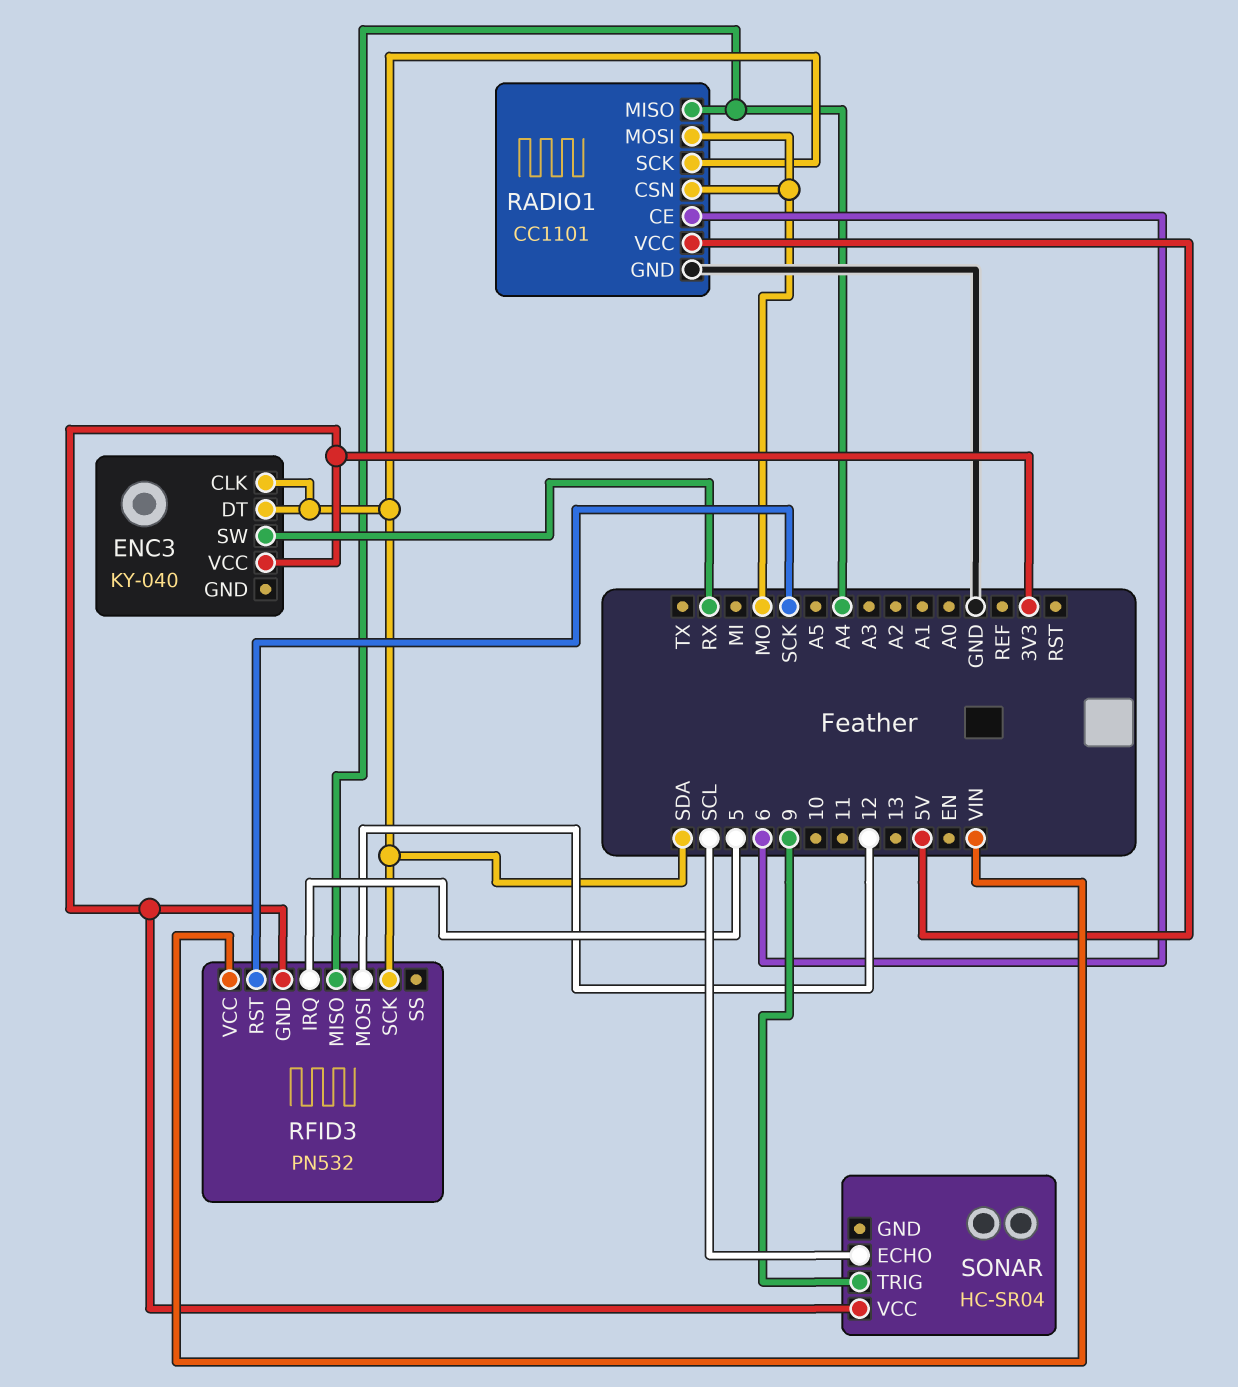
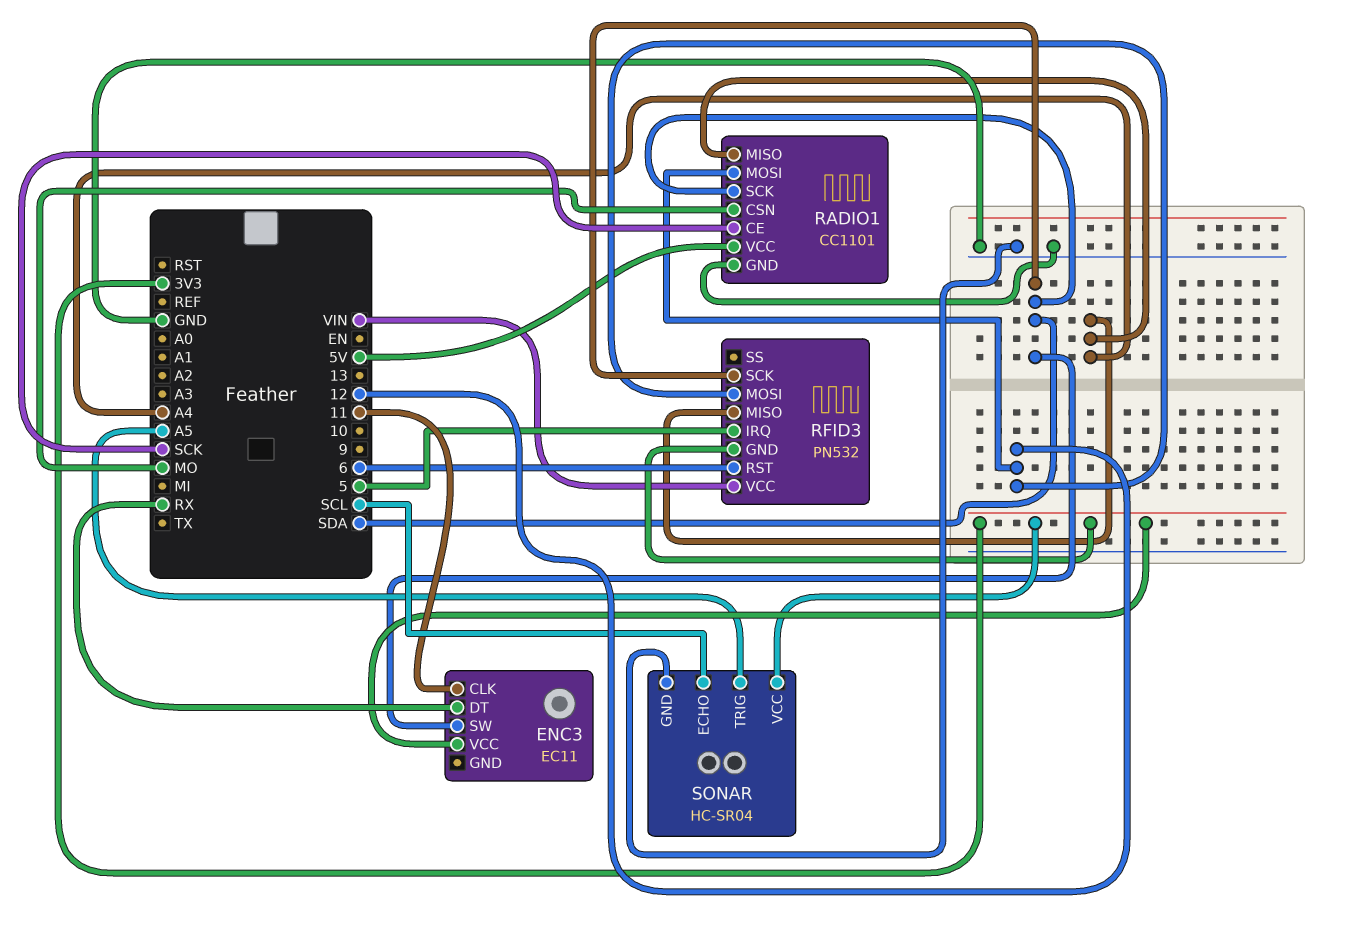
ENC3: KY-040 -> EC11
ENC3 pin CLK: SDA -> 11
ENC3 pin DT: SDA -> RX
ENC3 pin SW: RX -> SDA
RADIO1 pin CE: 6 -> SCK
RADIO1 pin MOSI: MO -> 12
RFID3 pin RST: SCK -> 6
SONAR pin GND: none -> GND
SONAR pin TRIG: 9 -> A5

